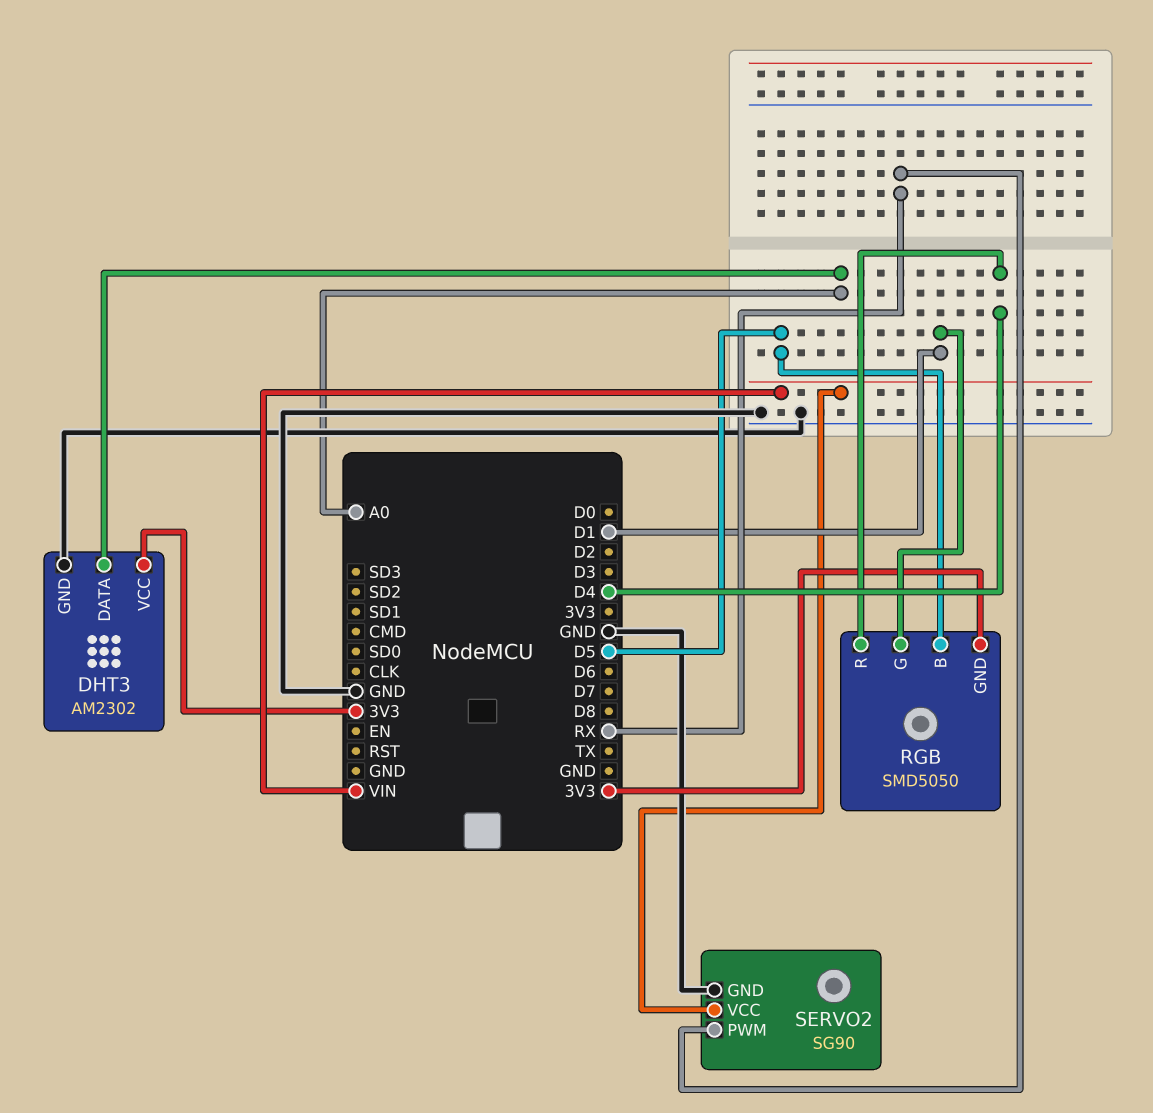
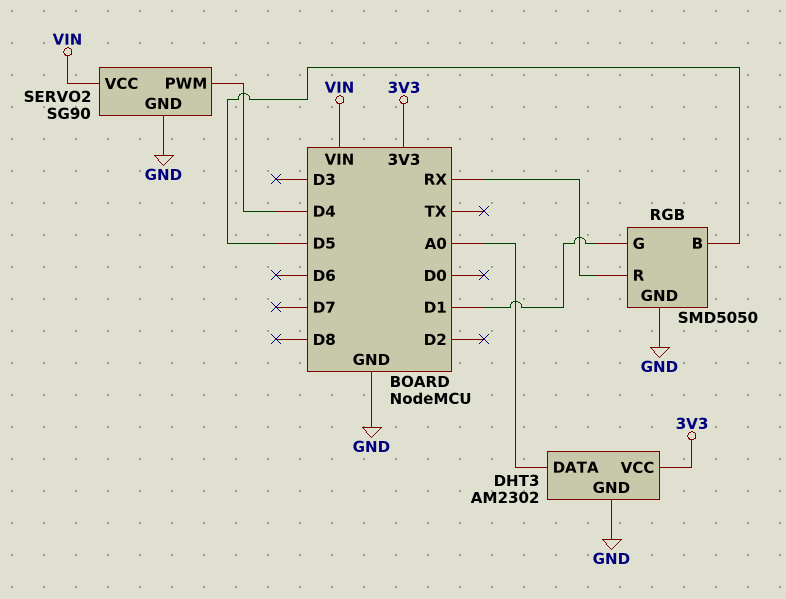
RGB pin GND: 3V3 -> GND
RGB pin R: D4 -> RX
SERVO2 pin PWM: RX -> D4

